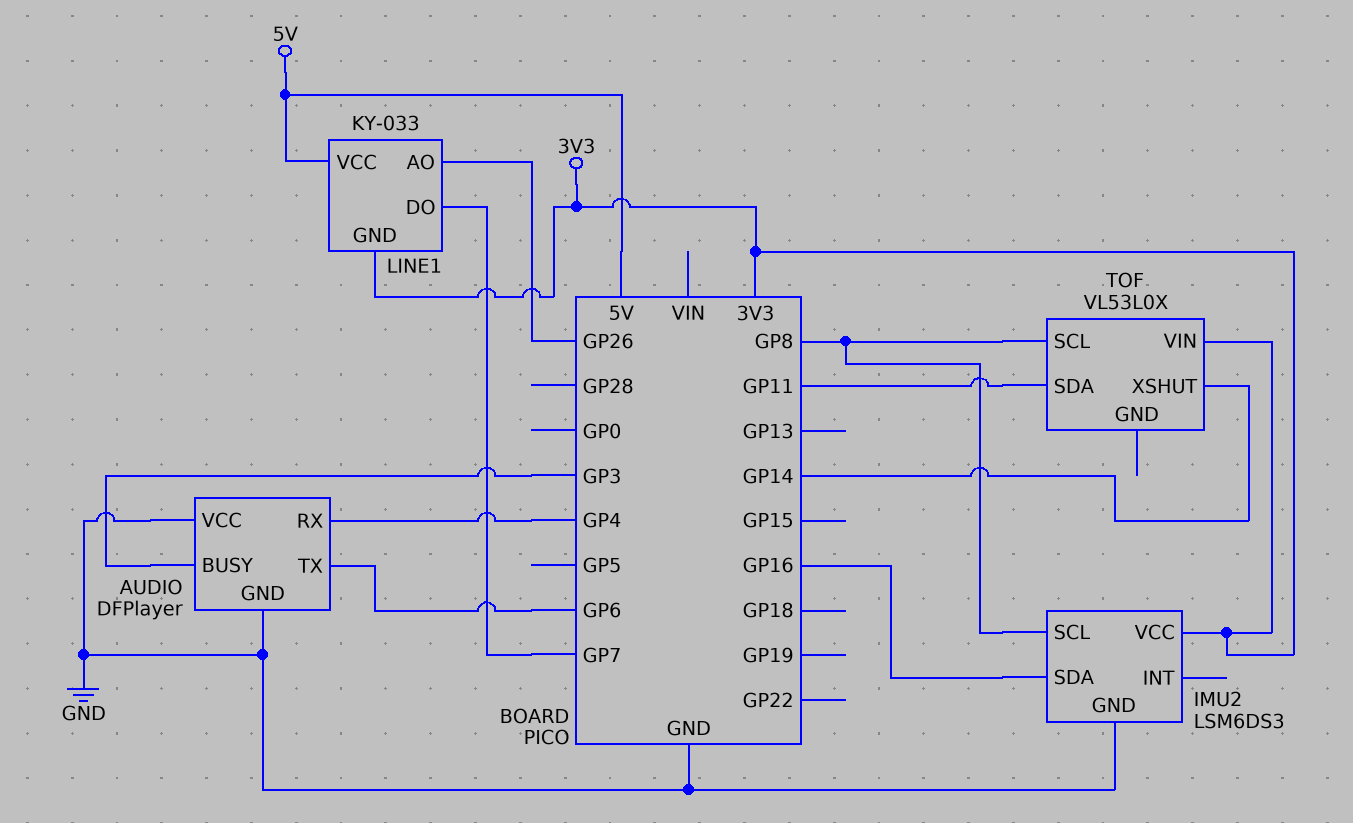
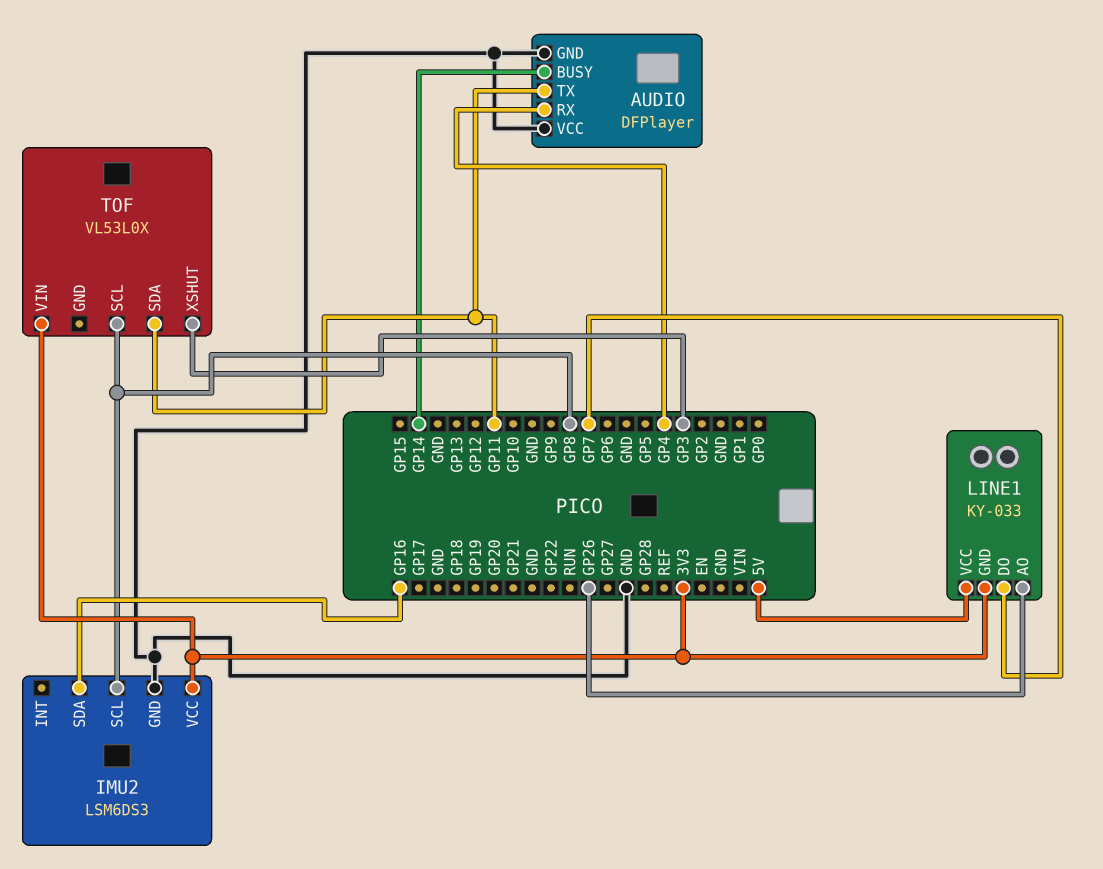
AUDIO pin BUSY: GP3 -> GP14
AUDIO pin TX: GP6 -> GP11
TOF pin XSHUT: GP14 -> GP3

